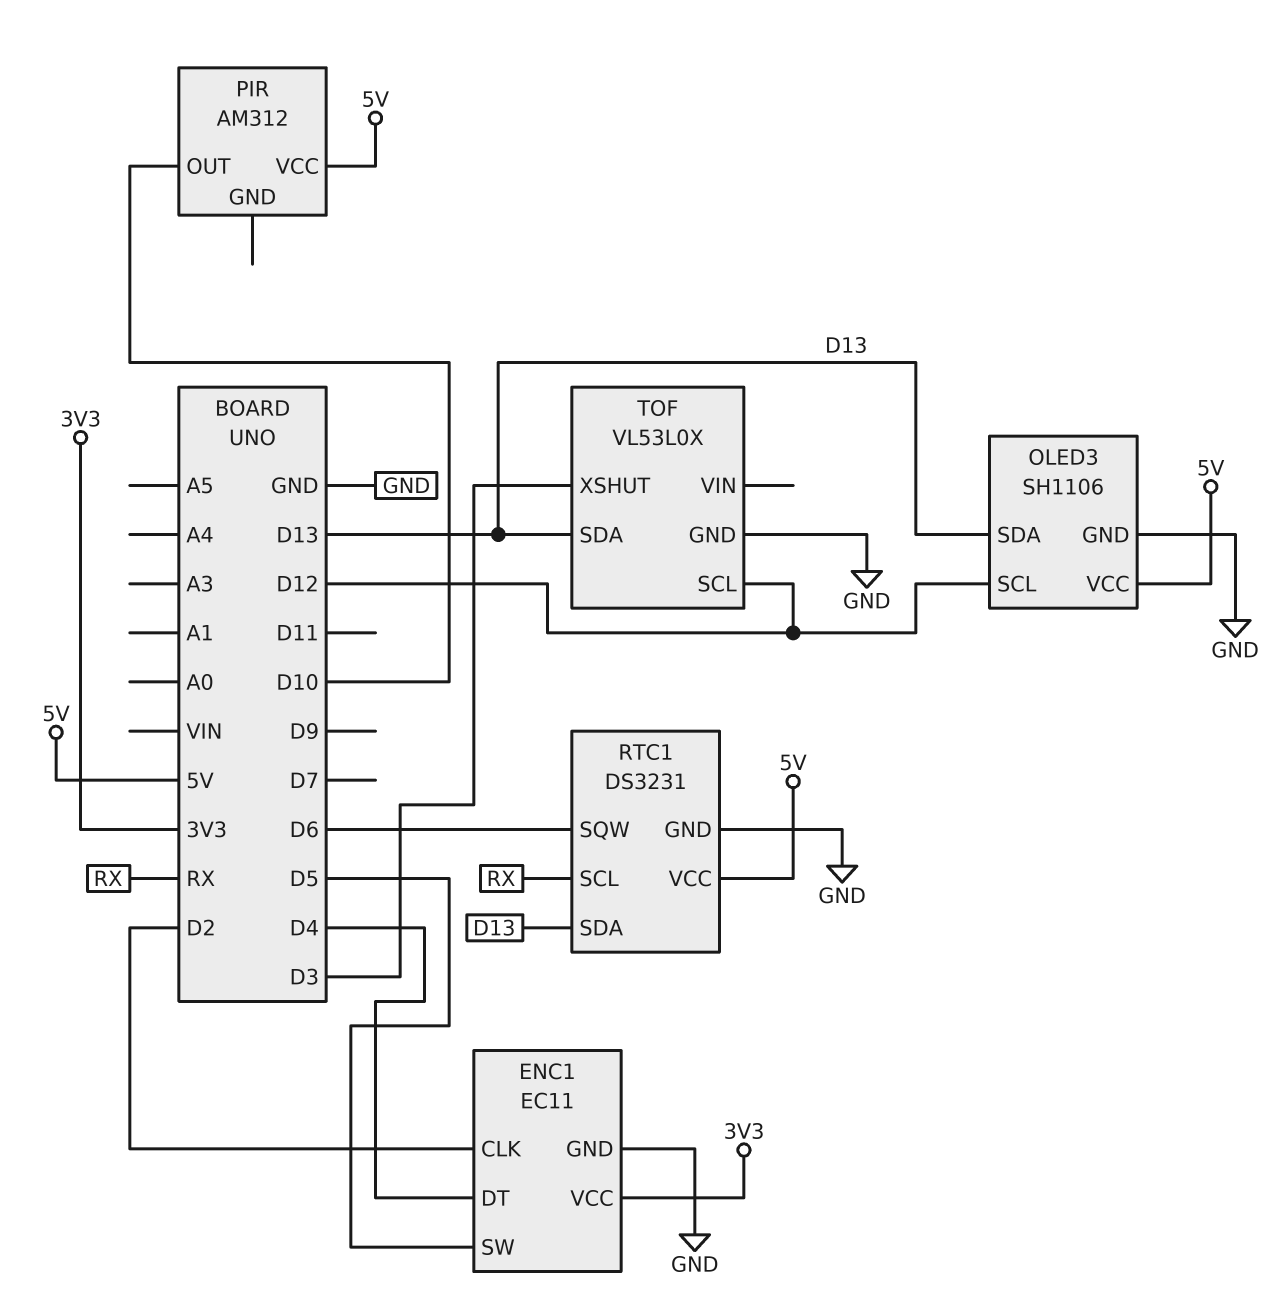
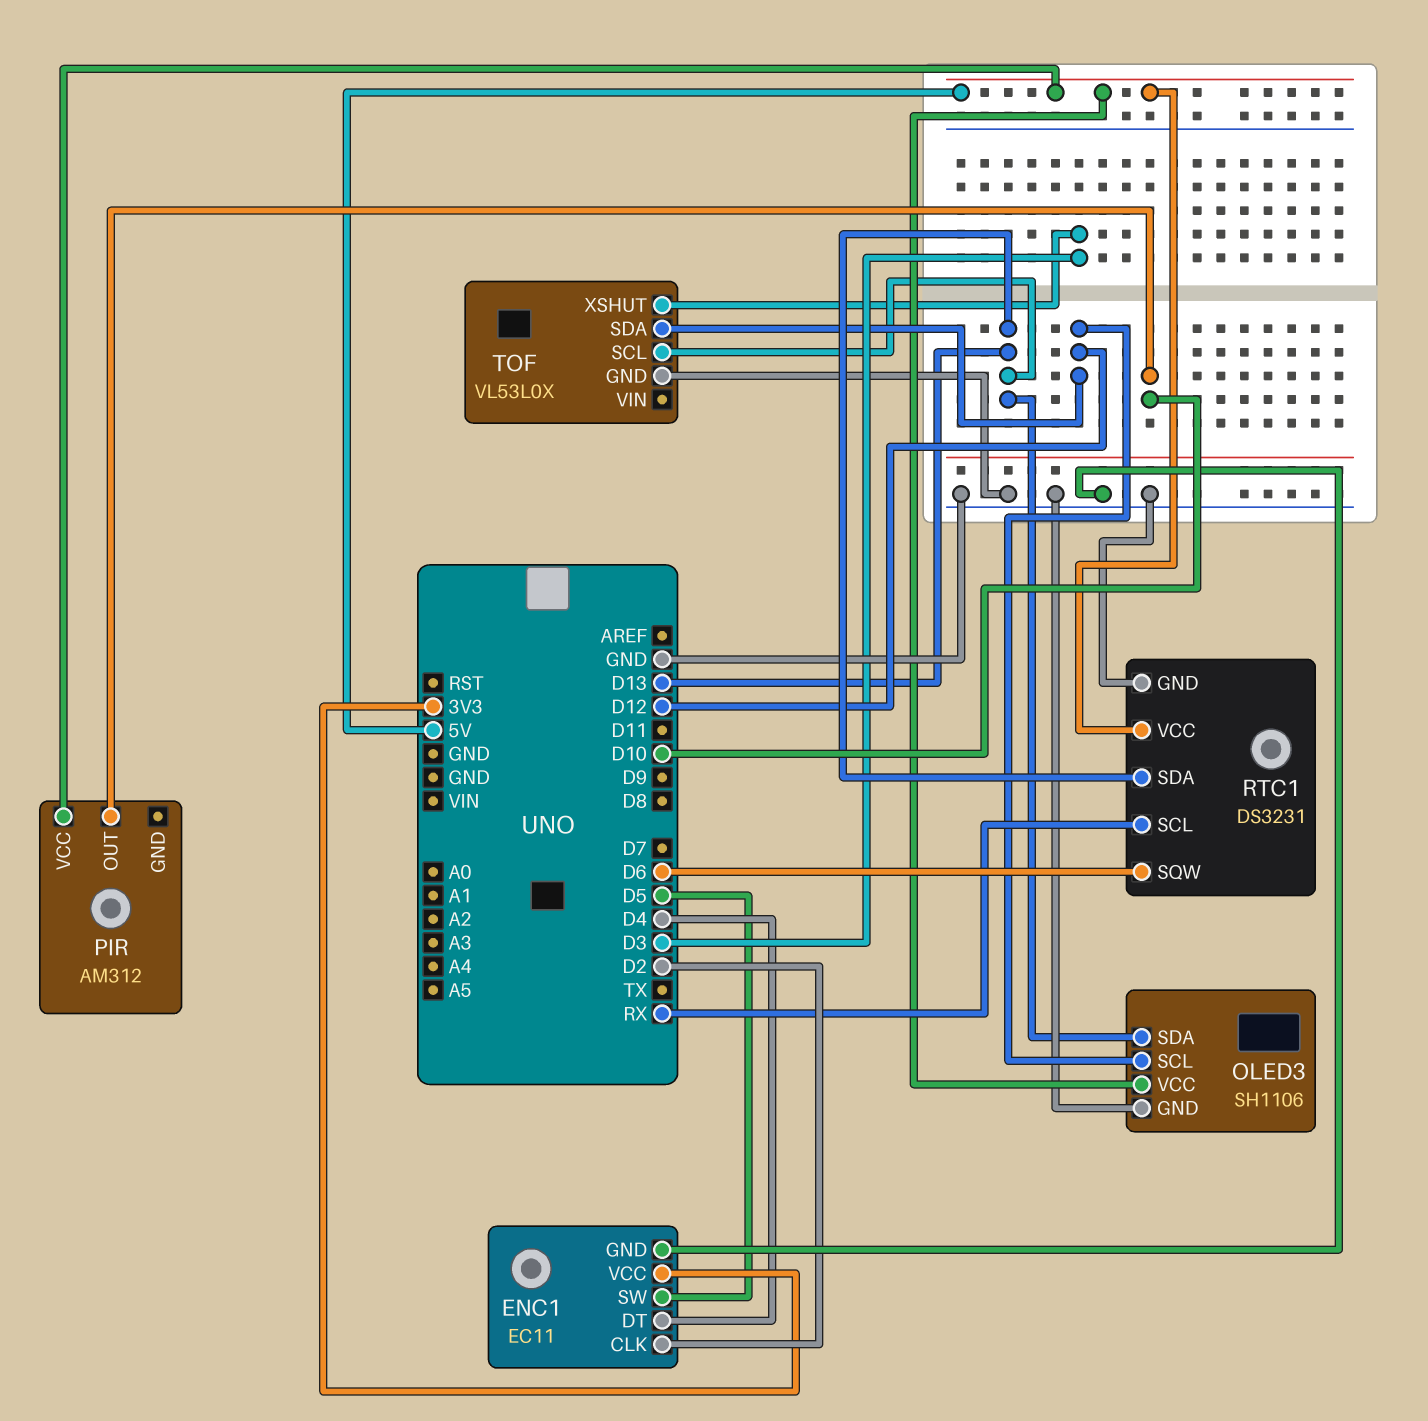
TOF pin SCL: D12 -> D13
TOF pin SDA: D13 -> D12

